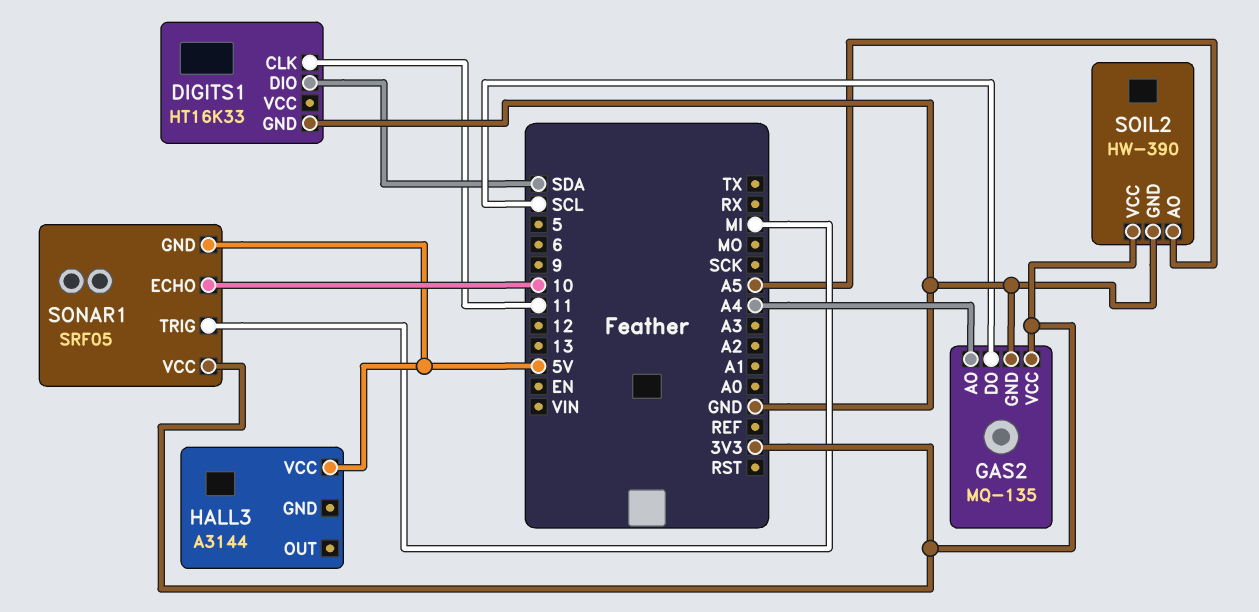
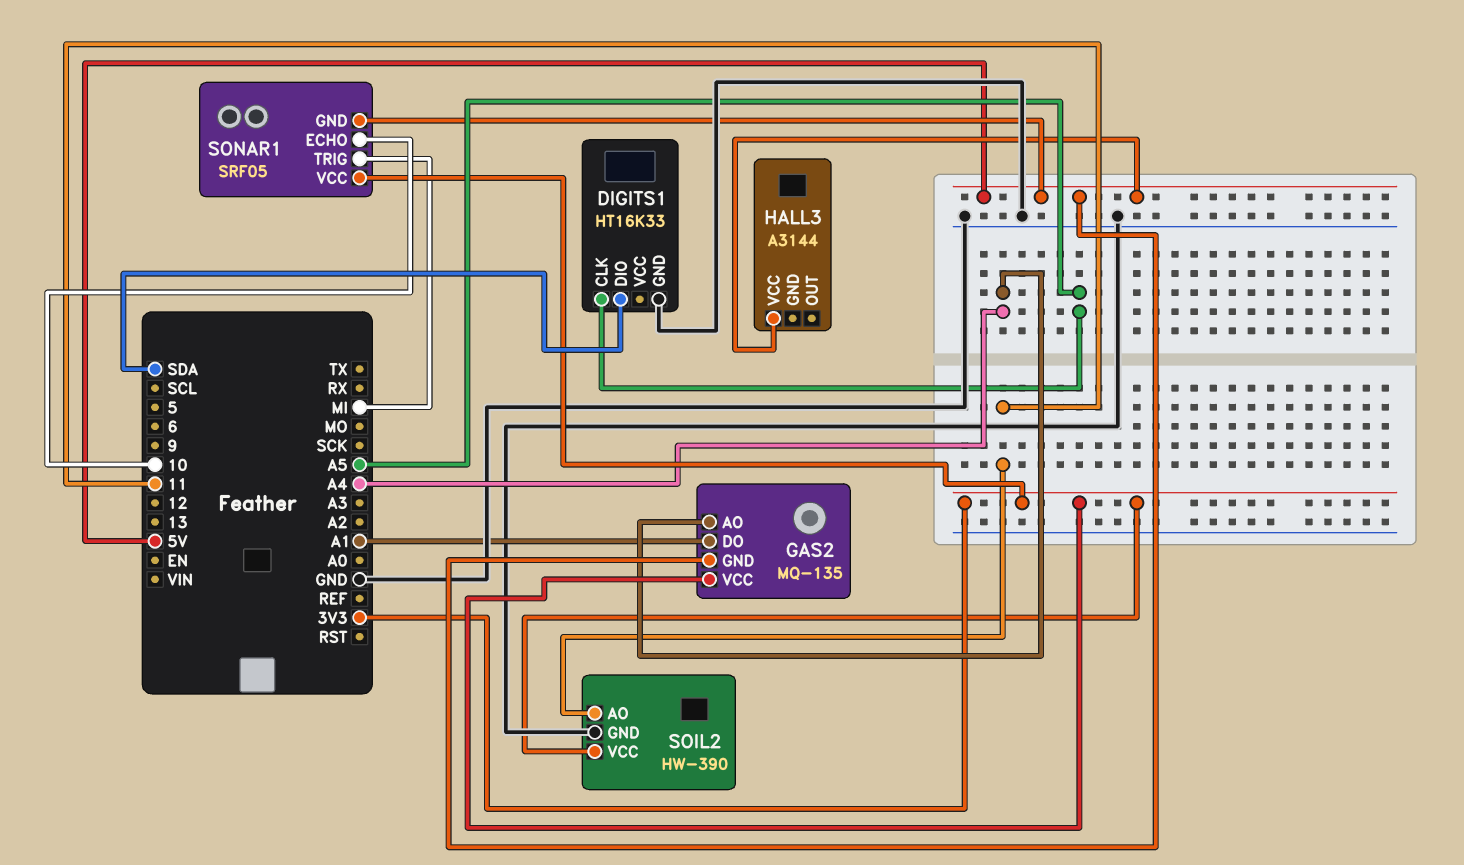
DIGITS1 pin CLK: 11 -> A5
GAS2 pin DO: SCL -> A1
GAS2 pin GND: GND -> 5V
SOIL2 pin AO: A5 -> 11

